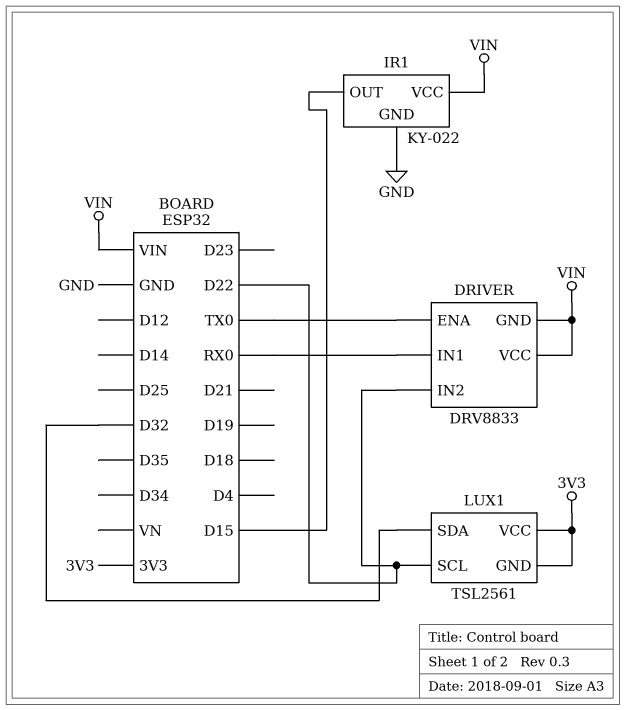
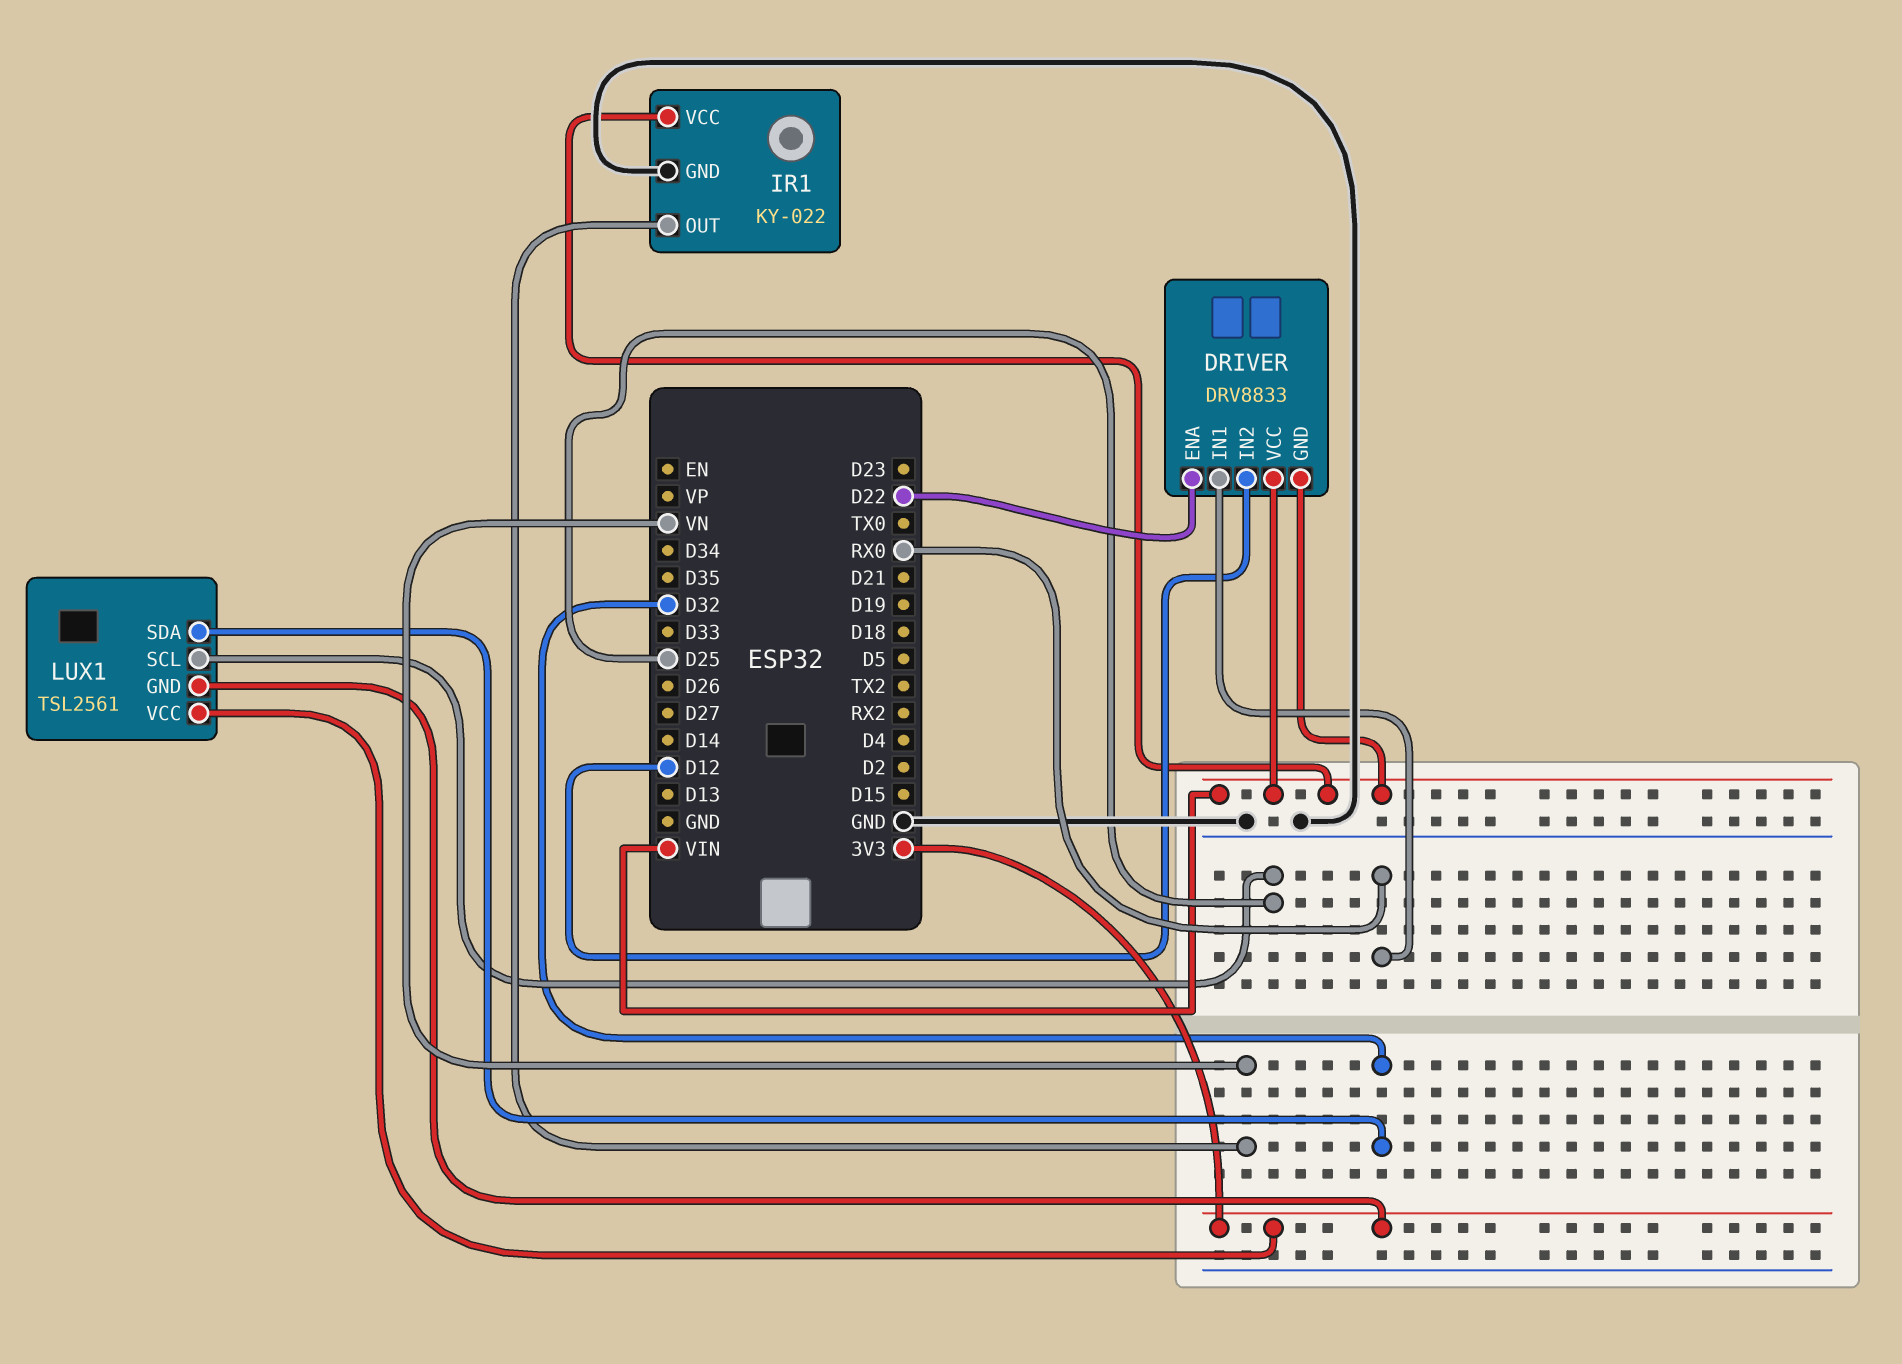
DRIVER pin ENA: TX0 -> D22
DRIVER pin IN2: D22 -> D12
IR1 pin OUT: D15 -> VN
LUX1 pin SCL: D22 -> D25

